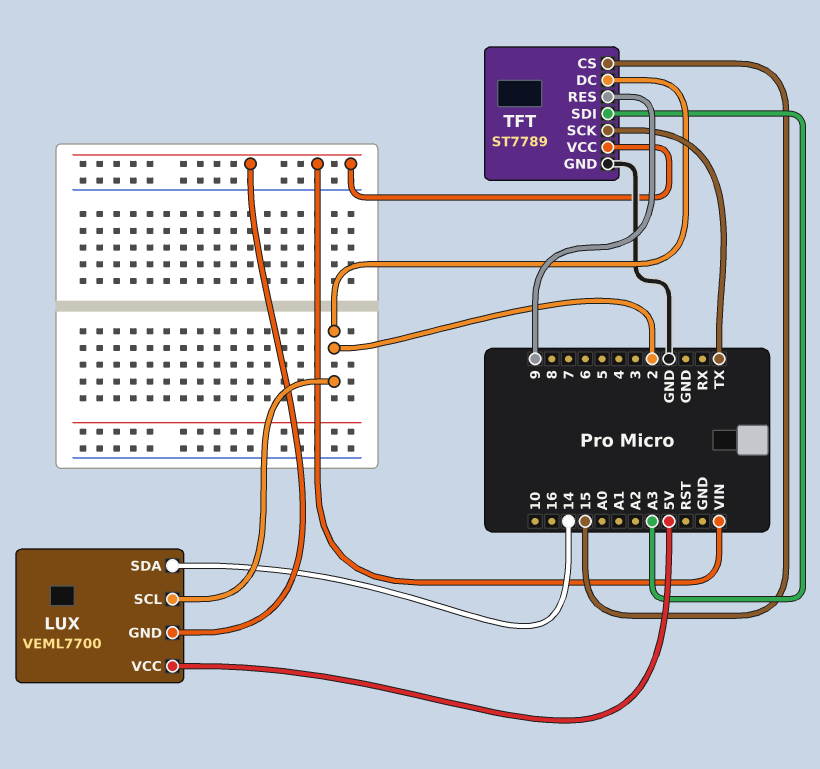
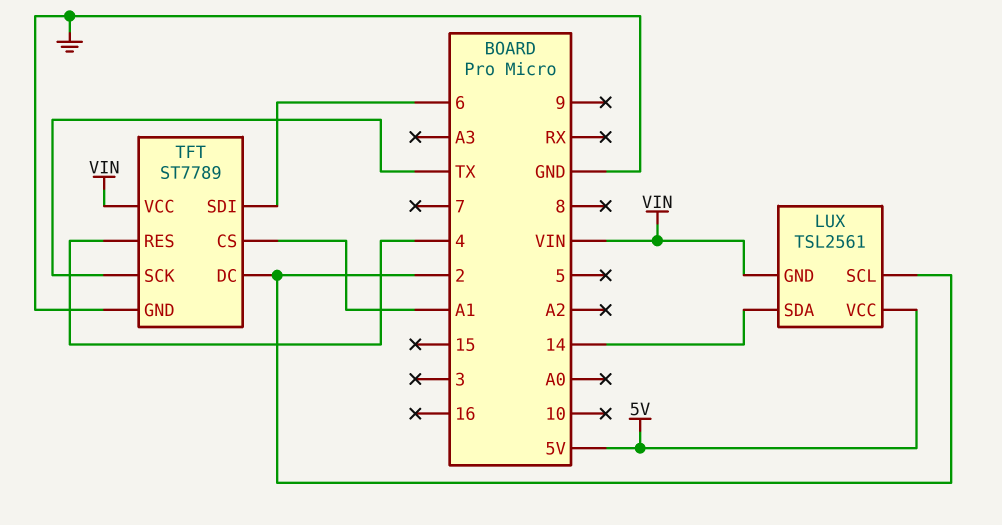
LUX: VEML7700 -> TSL2561
TFT pin CS: 15 -> A1
TFT pin RES: 9 -> 4
TFT pin SDI: A3 -> 6

